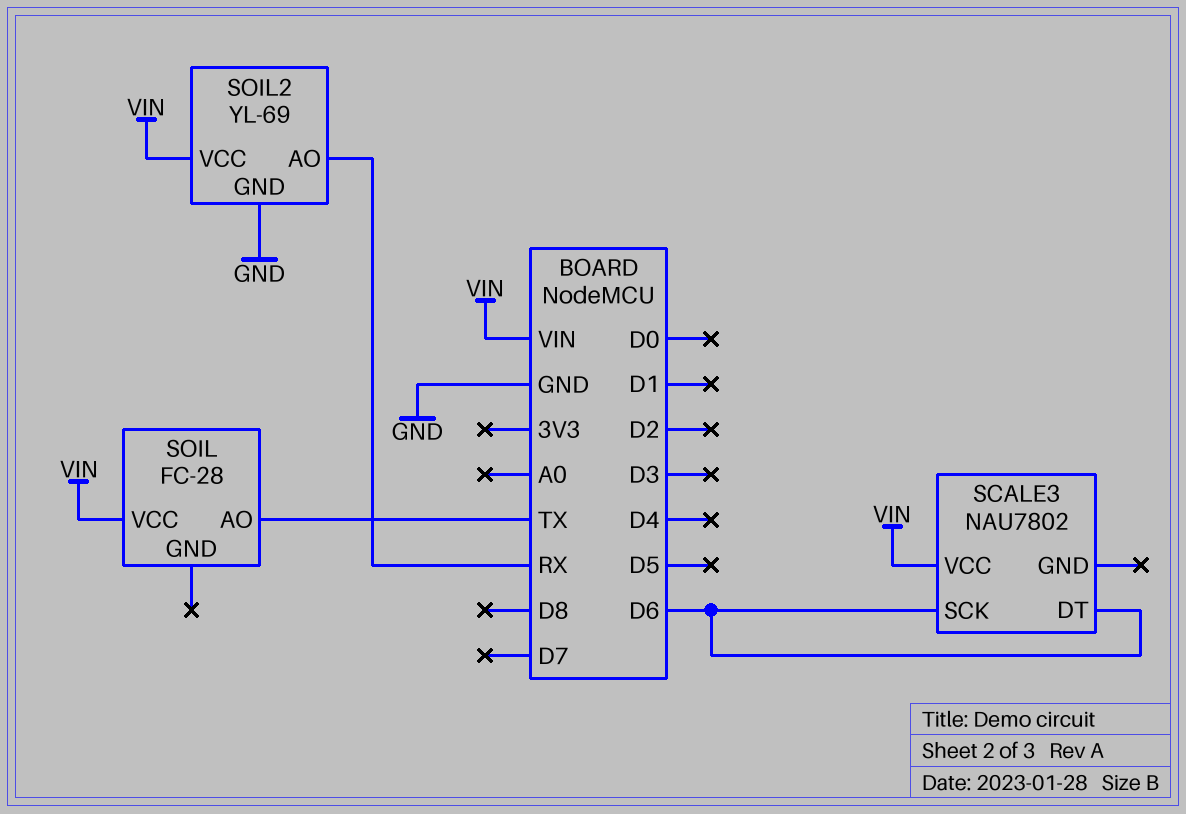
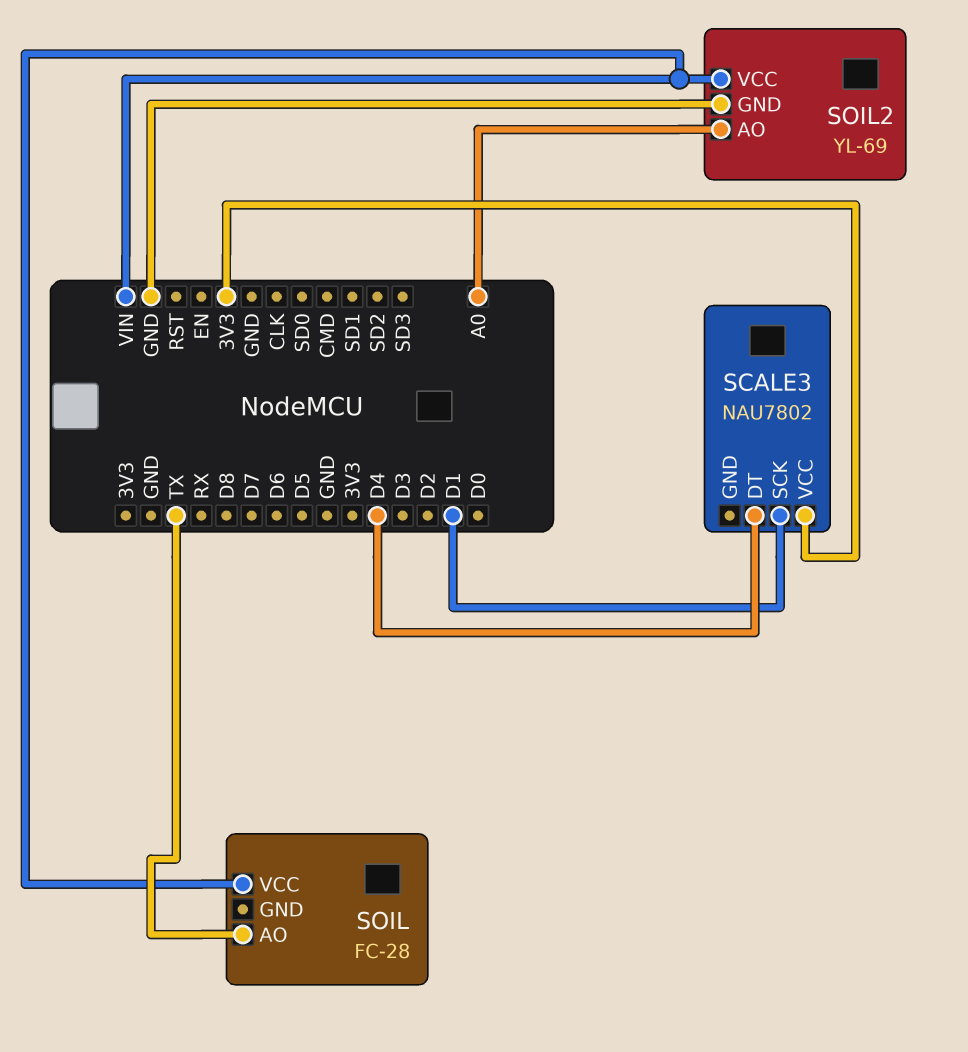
SCALE3 pin DT: D6 -> D4
SCALE3 pin SCK: D6 -> D1
SCALE3 pin VCC: VIN -> 3V3
SOIL2 pin AO: RX -> A0

